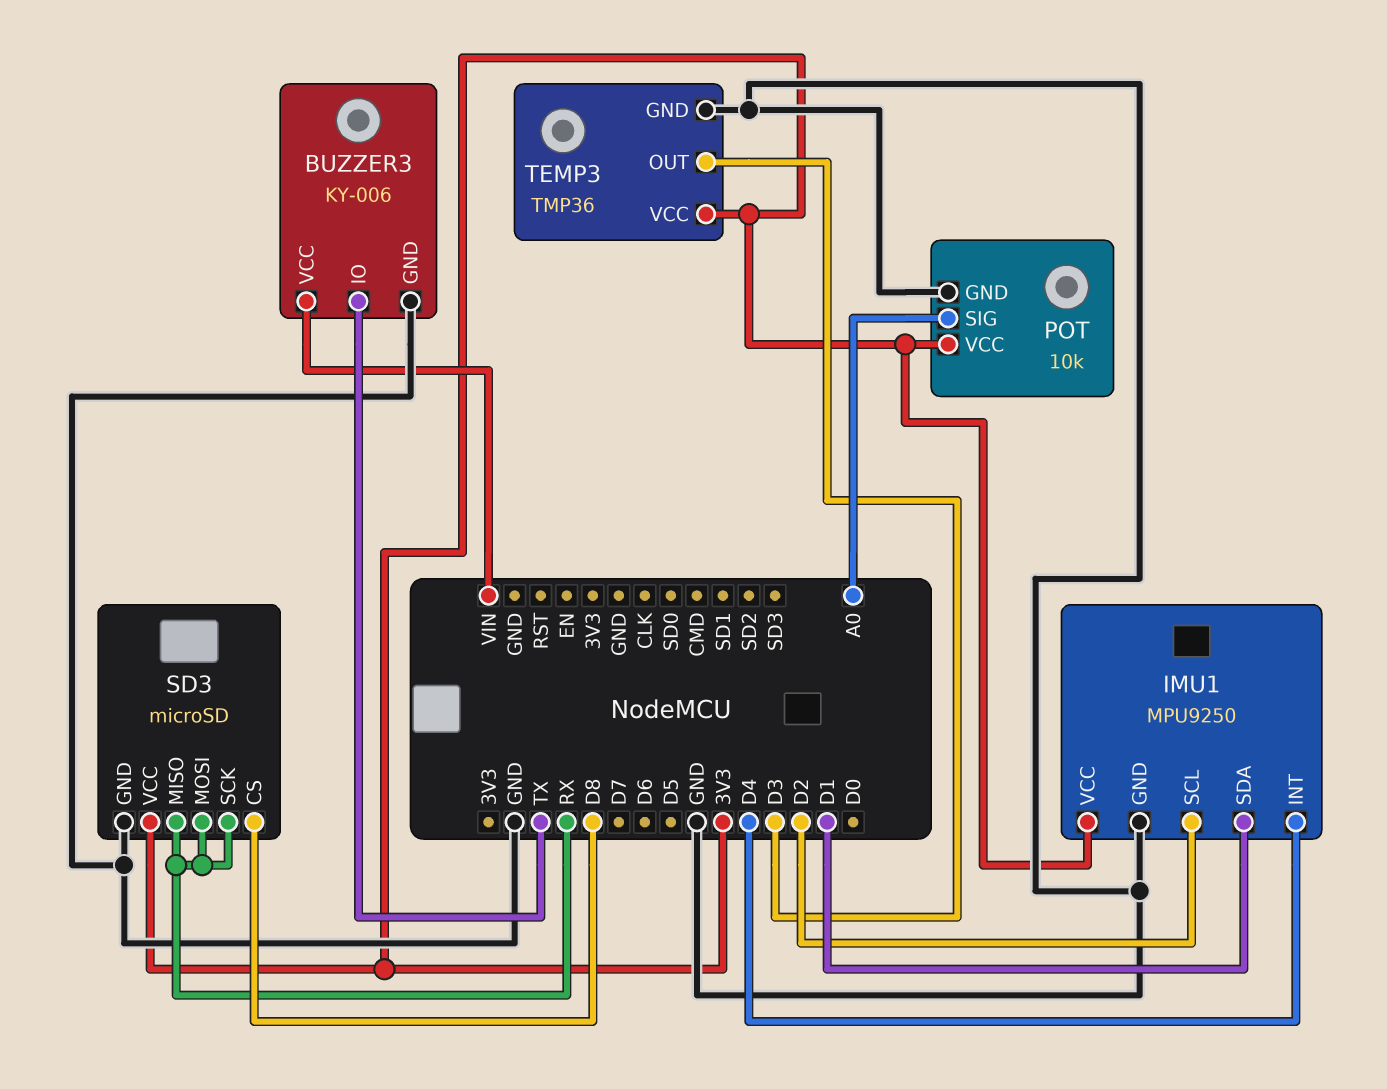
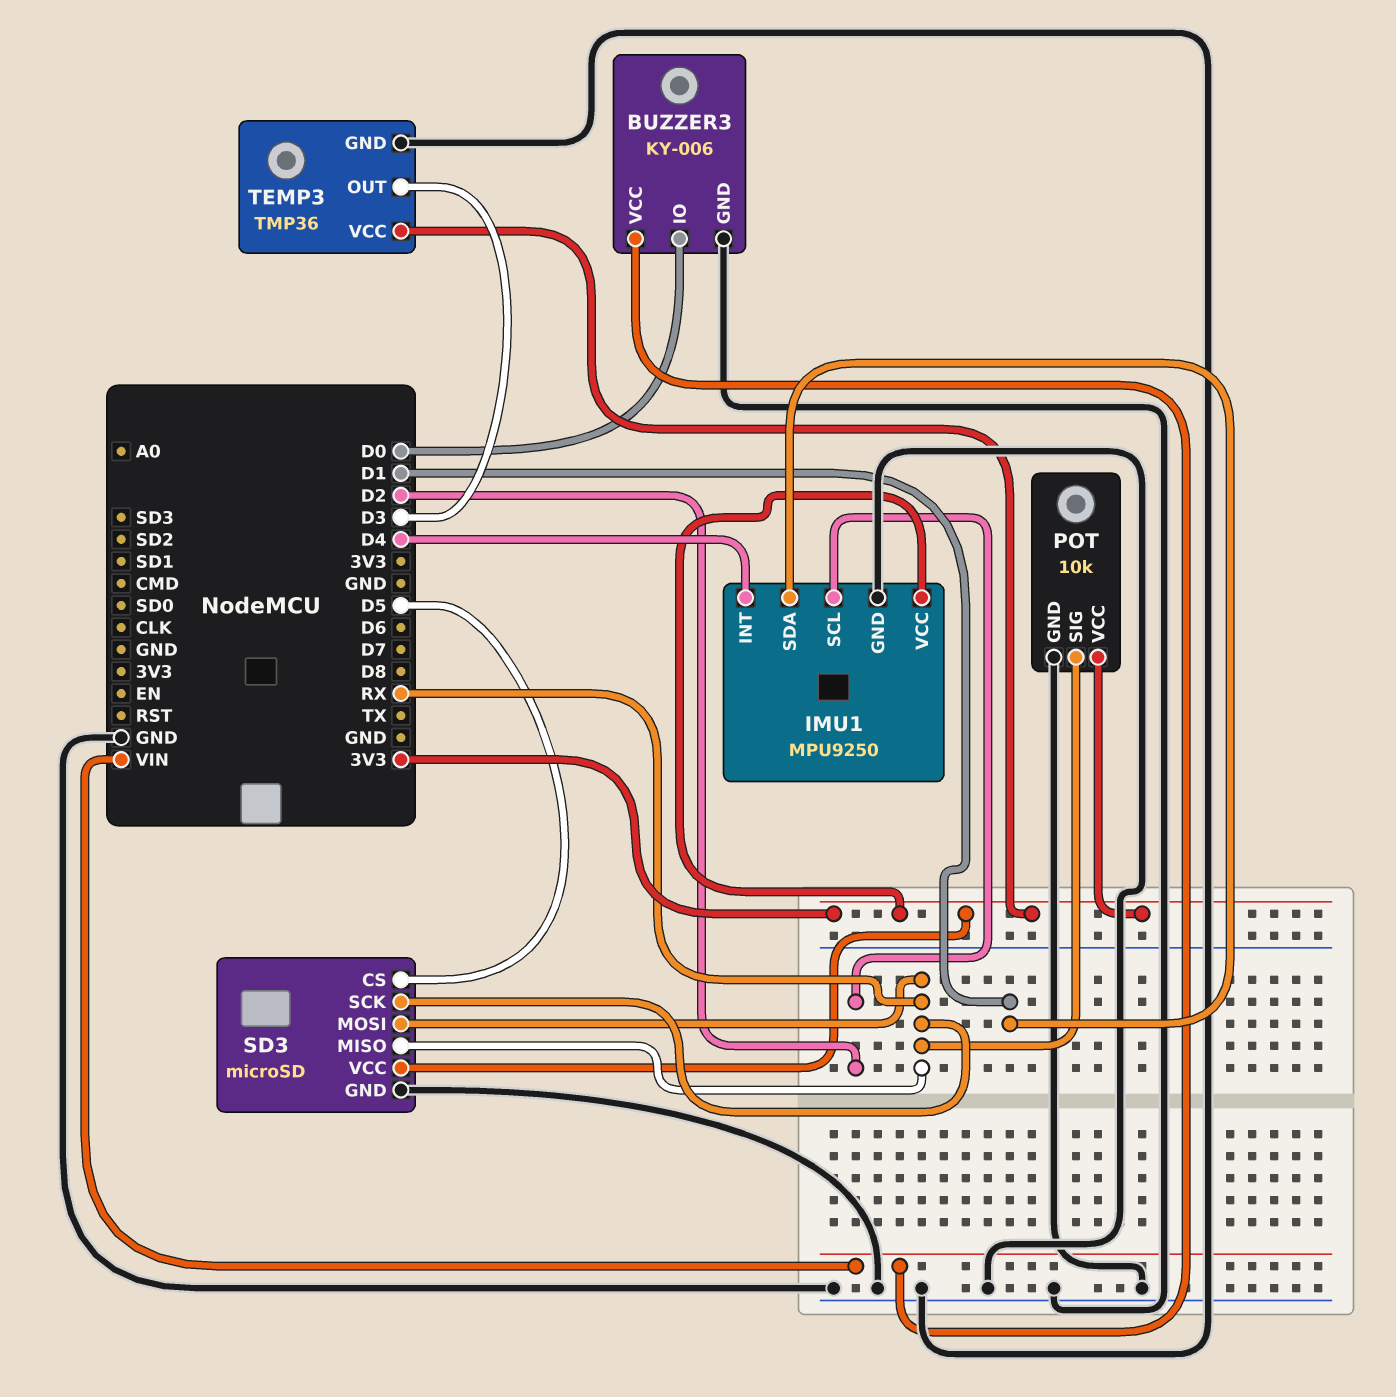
BUZZER3 pin IO: TX -> D0
POT pin SIG: A0 -> RX
SD3 pin CS: D8 -> D5

